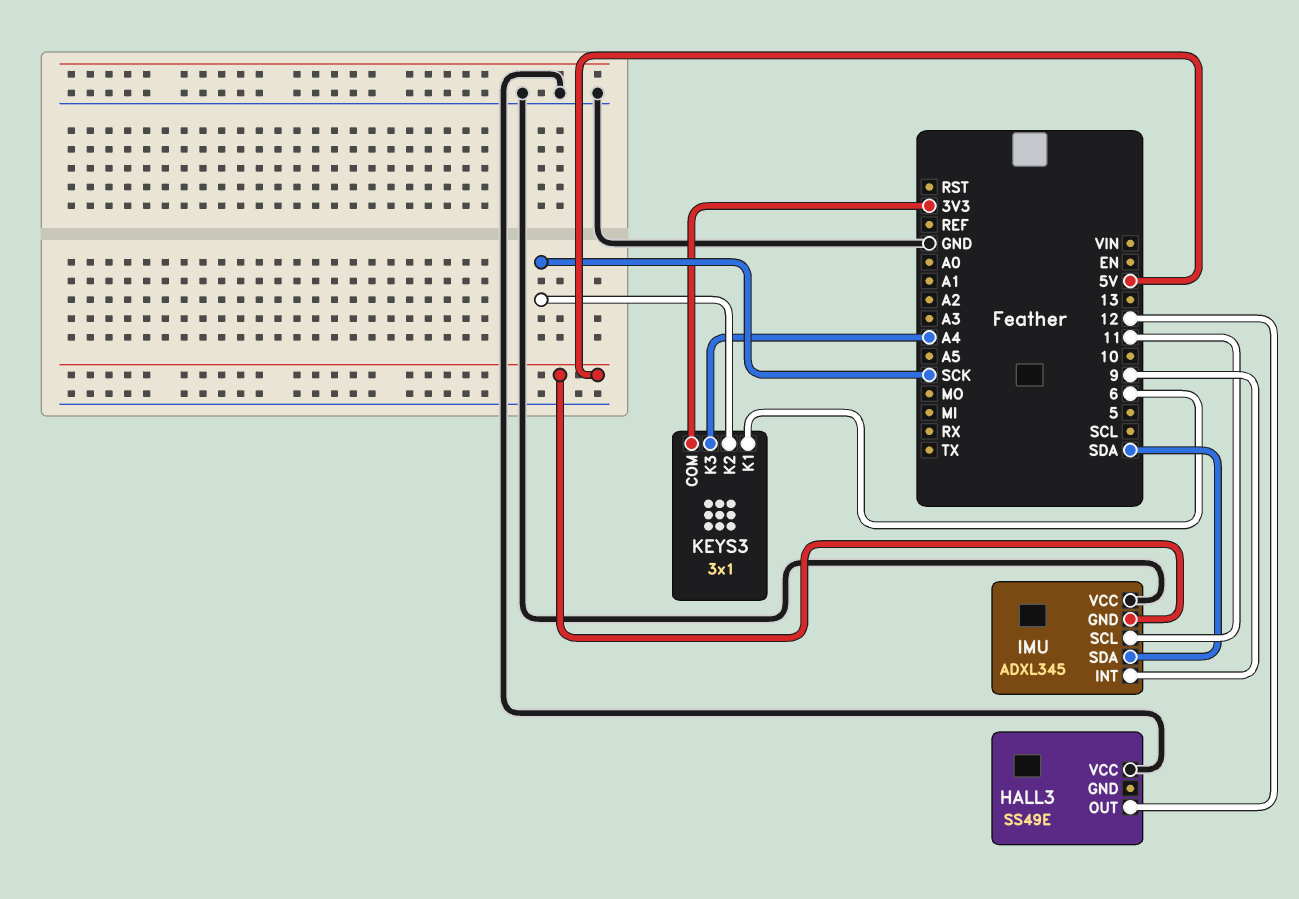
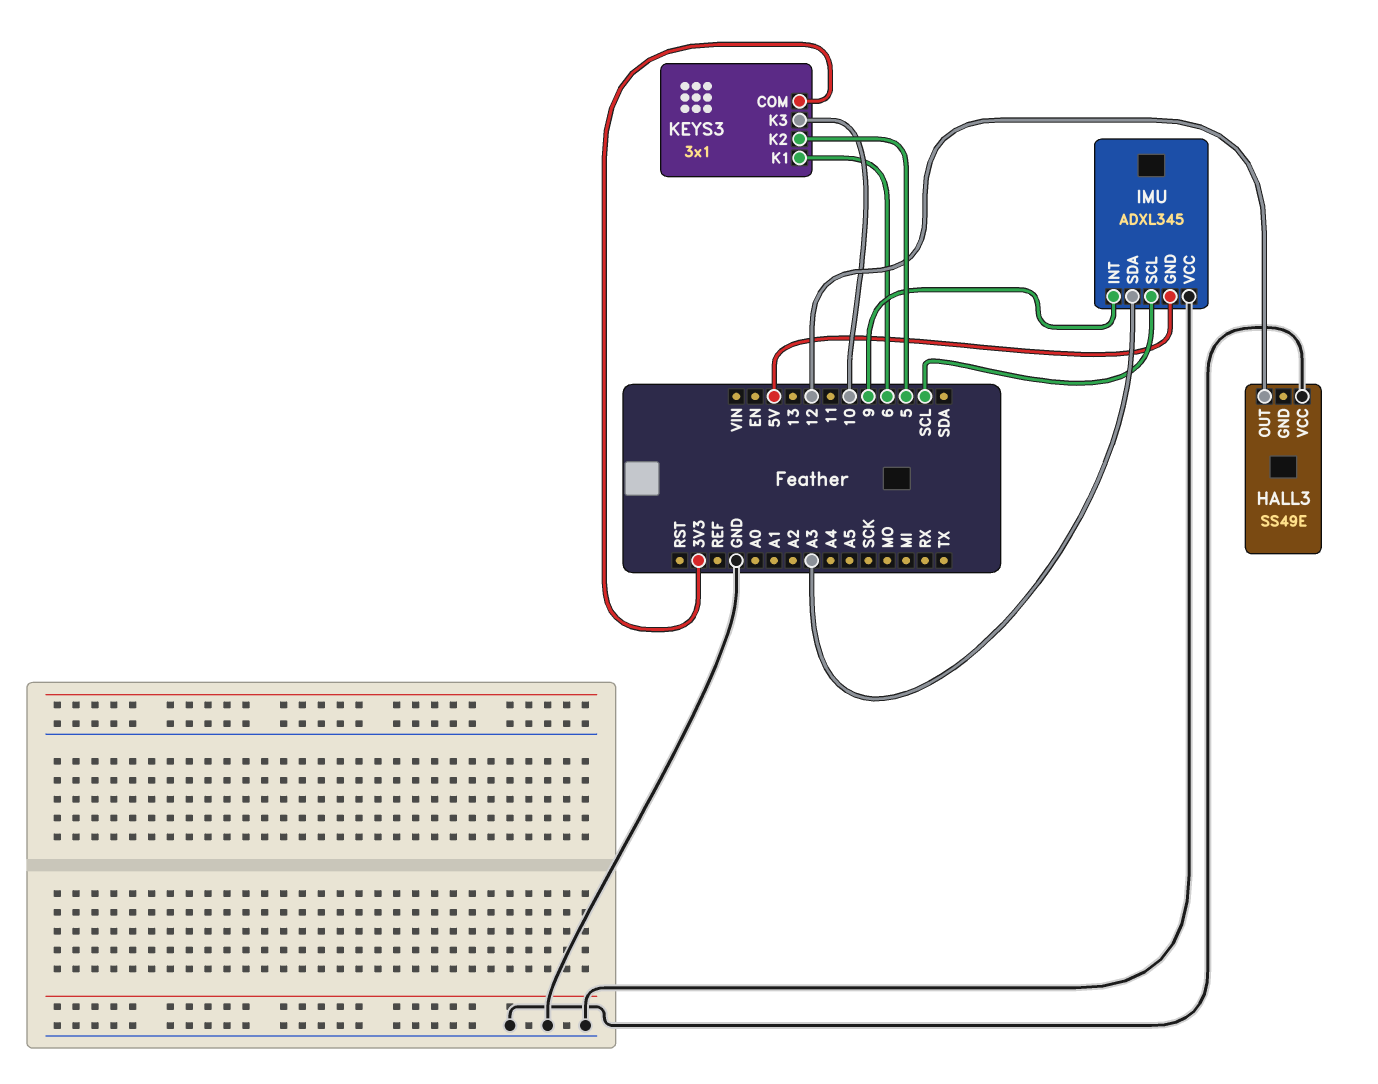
IMU pin SCL: 11 -> SCL
IMU pin SDA: SDA -> A3
KEYS3 pin K2: SCK -> 5
KEYS3 pin K3: A4 -> 10

